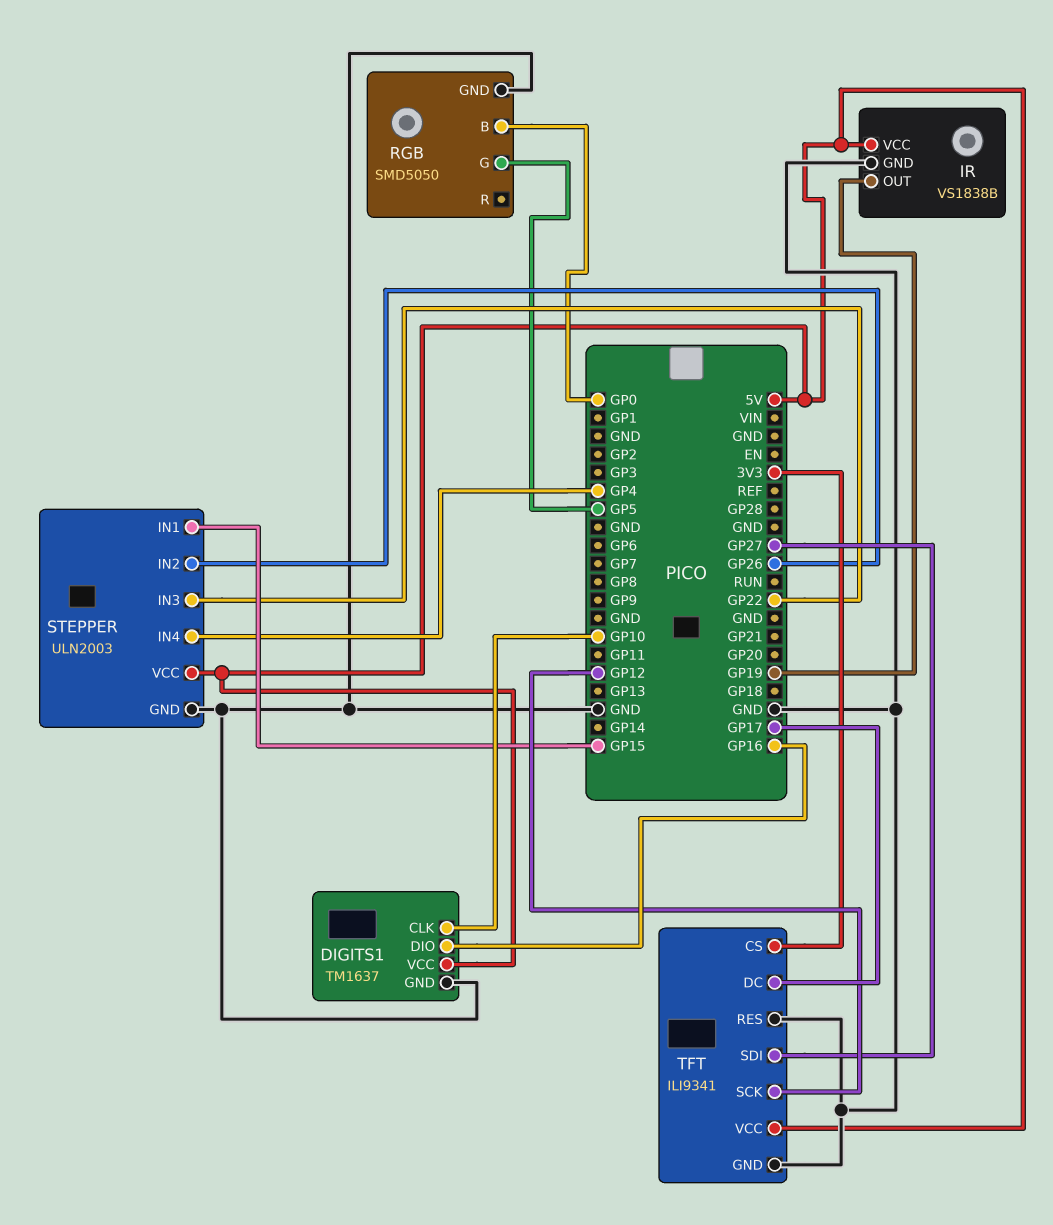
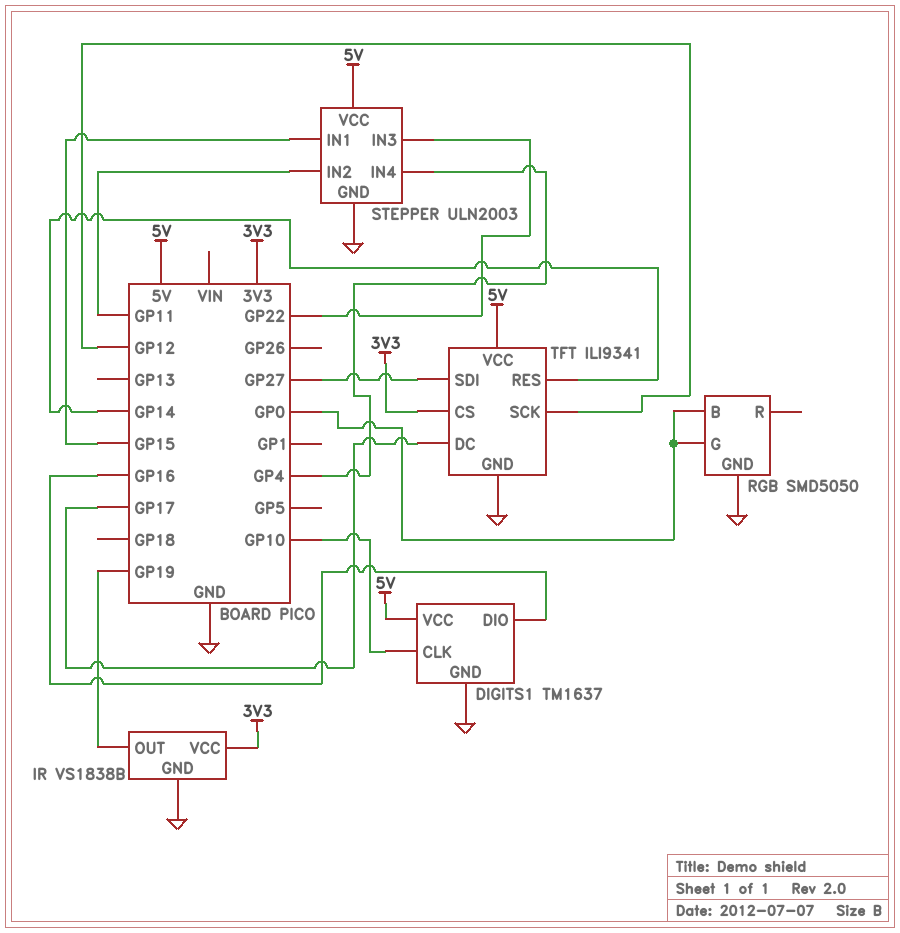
IR pin VCC: 5V -> 3V3
RGB pin G: GP5 -> GP0
STEPPER pin IN2: GP26 -> GP11
TFT pin RES: GND -> GP14

